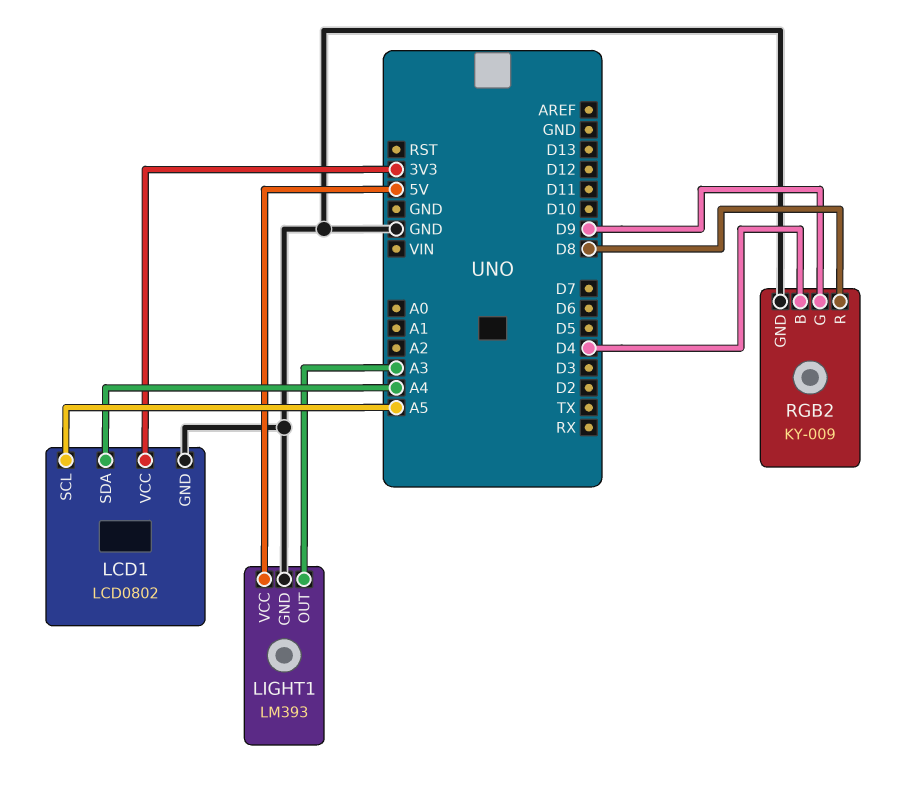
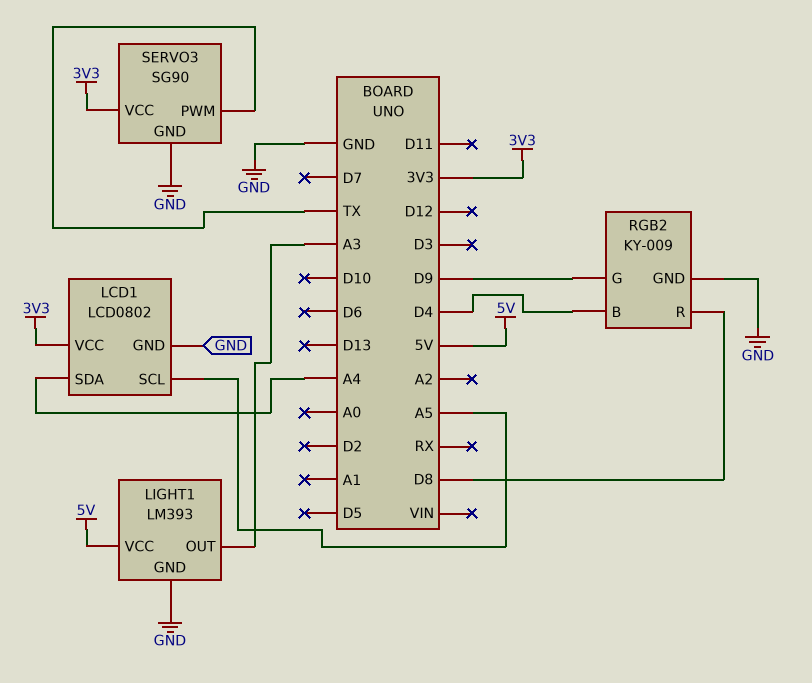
SERVO3: none -> SG90
SERVO3 pin GND: none -> GND
SERVO3 pin PWM: none -> TX
SERVO3 pin VCC: none -> 3V3

